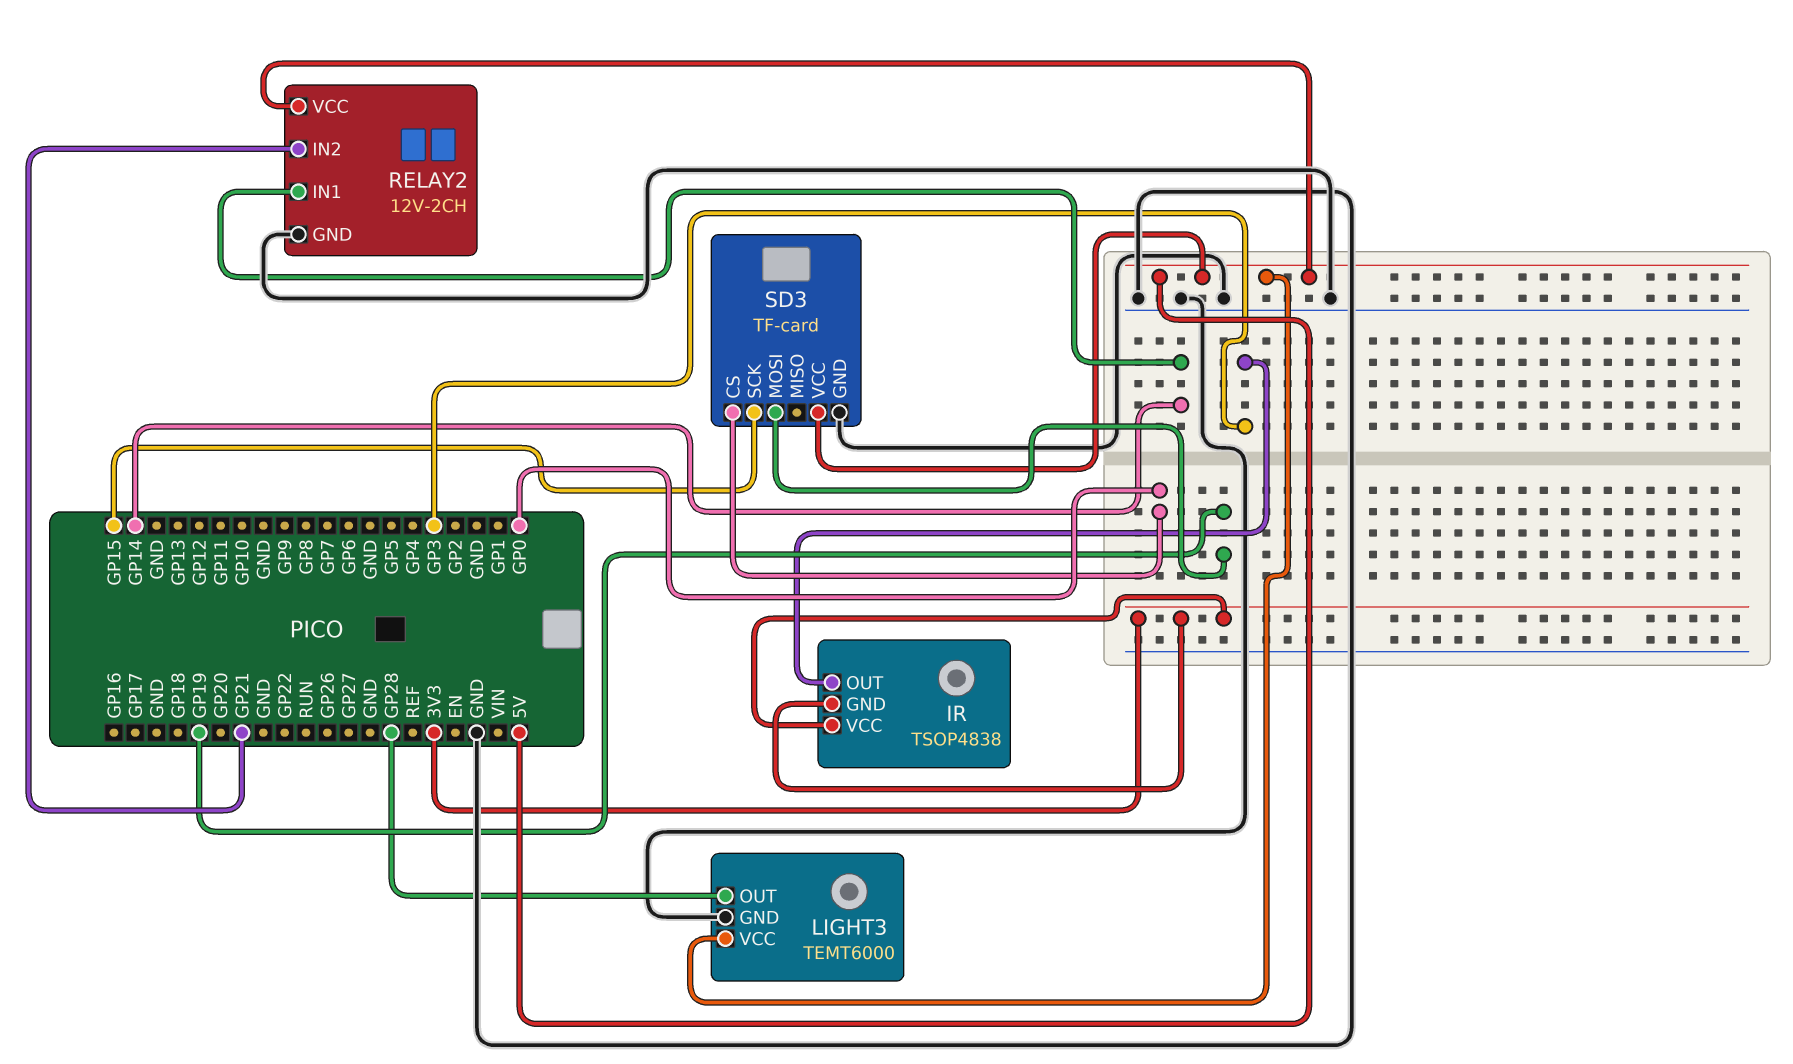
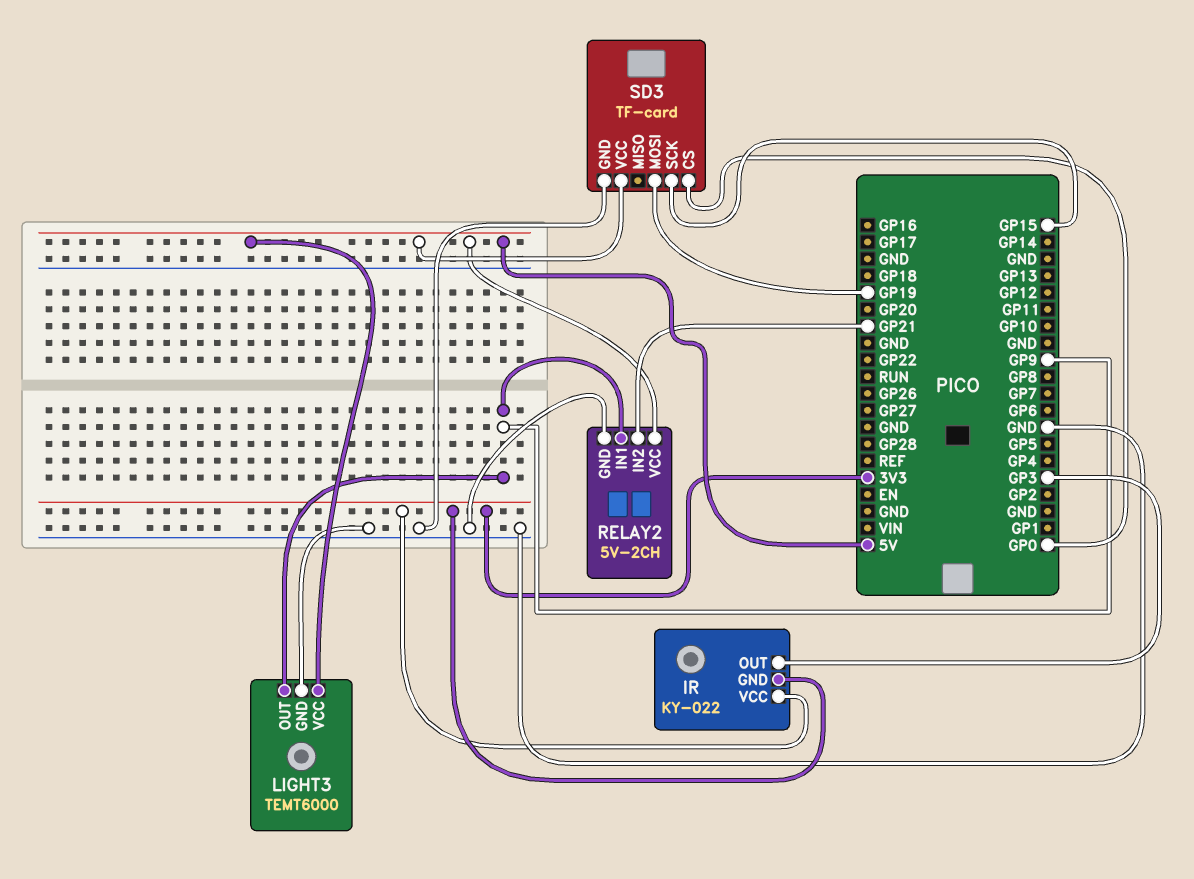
IR: TSOP4838 -> KY-022
LIGHT3 pin OUT: GP28 -> GP9
RELAY2: 12V-2CH -> 5V-2CH
RELAY2 pin IN1: GP14 -> GP9

